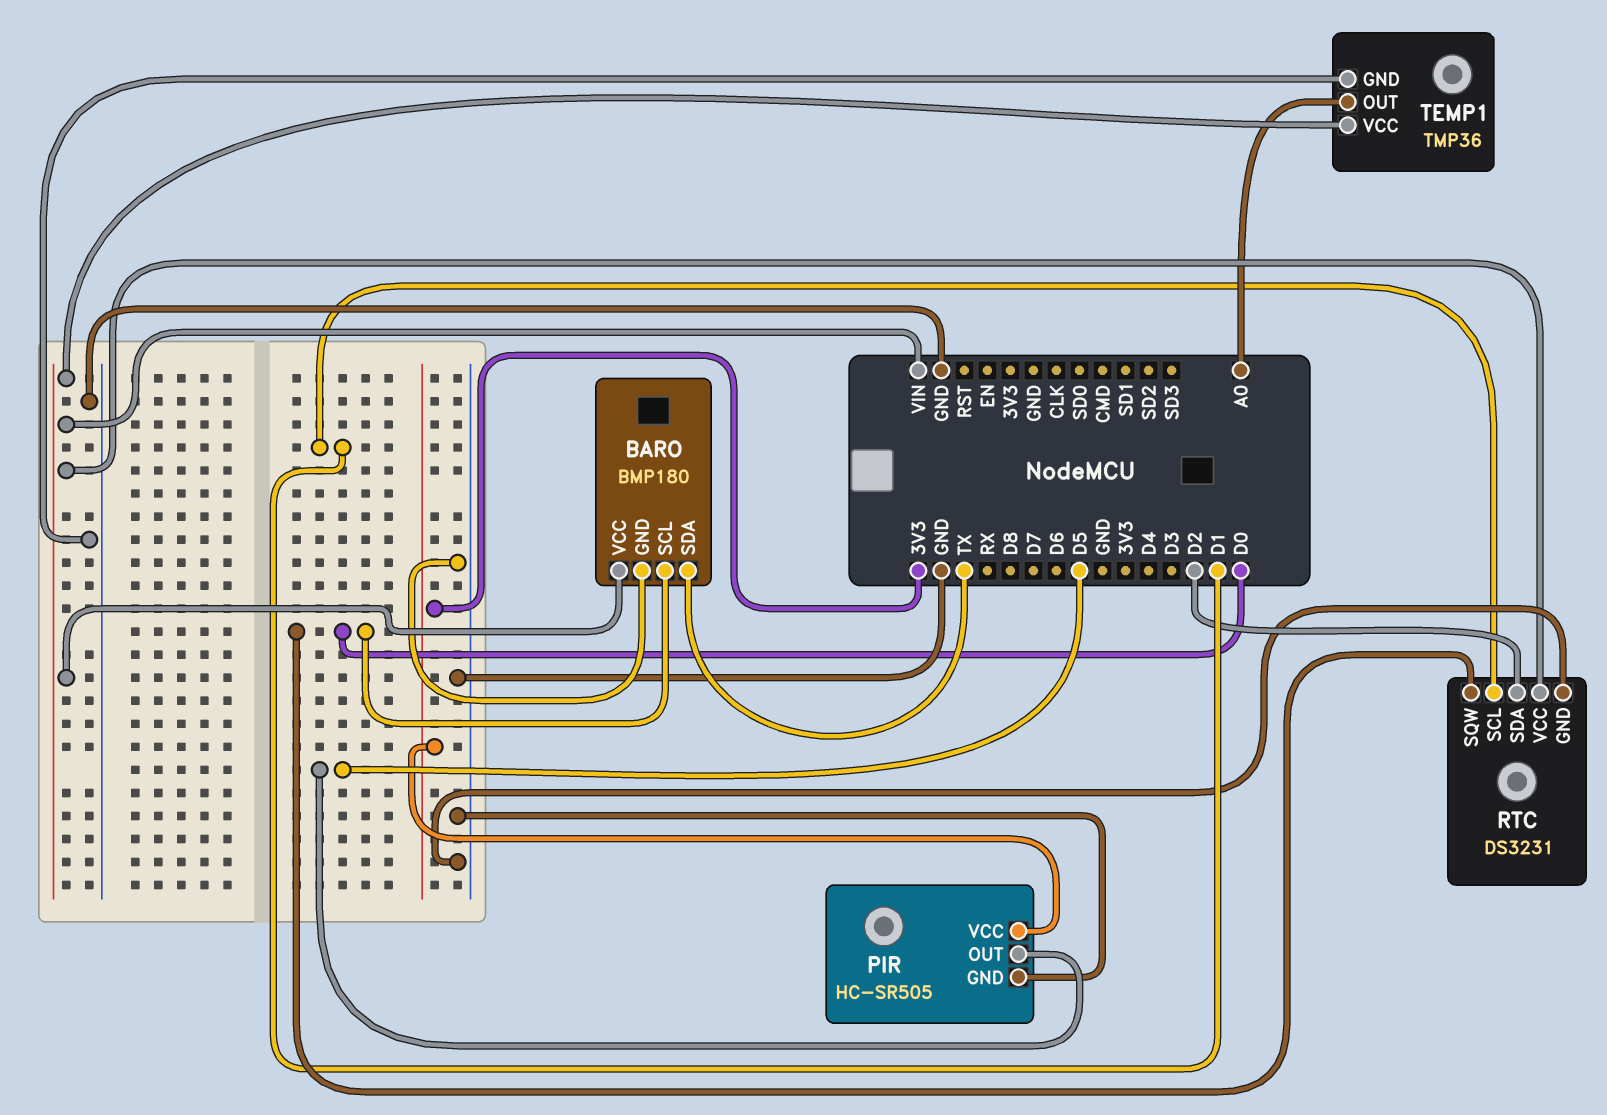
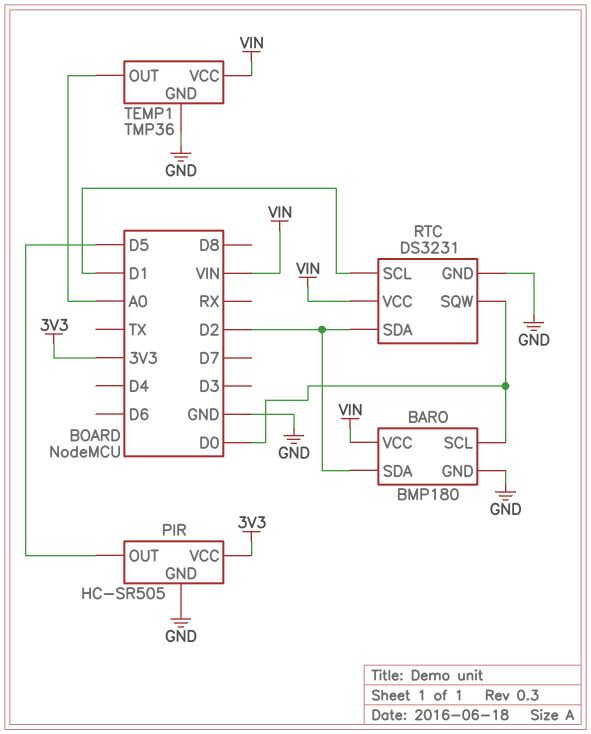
BARO pin SDA: TX -> D2

